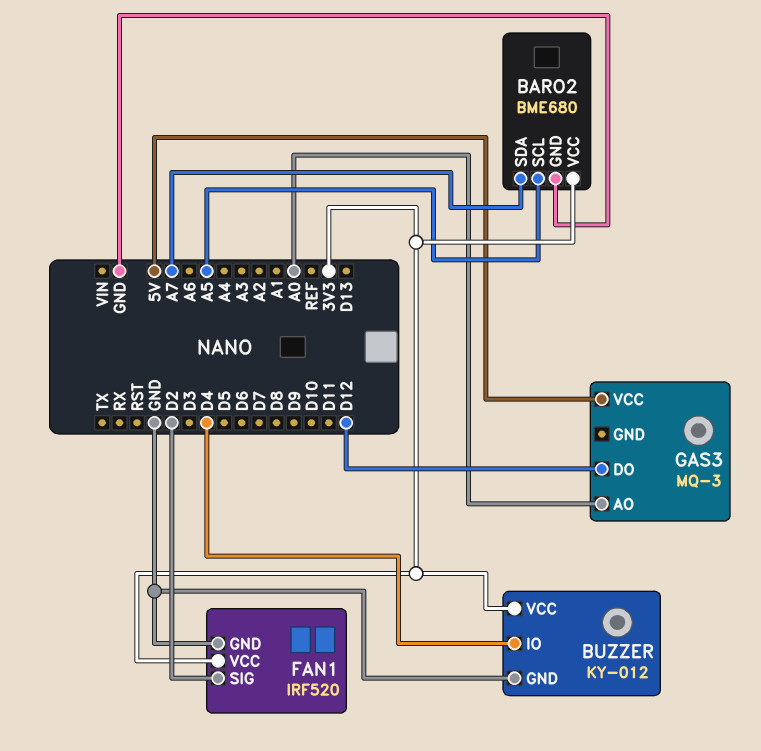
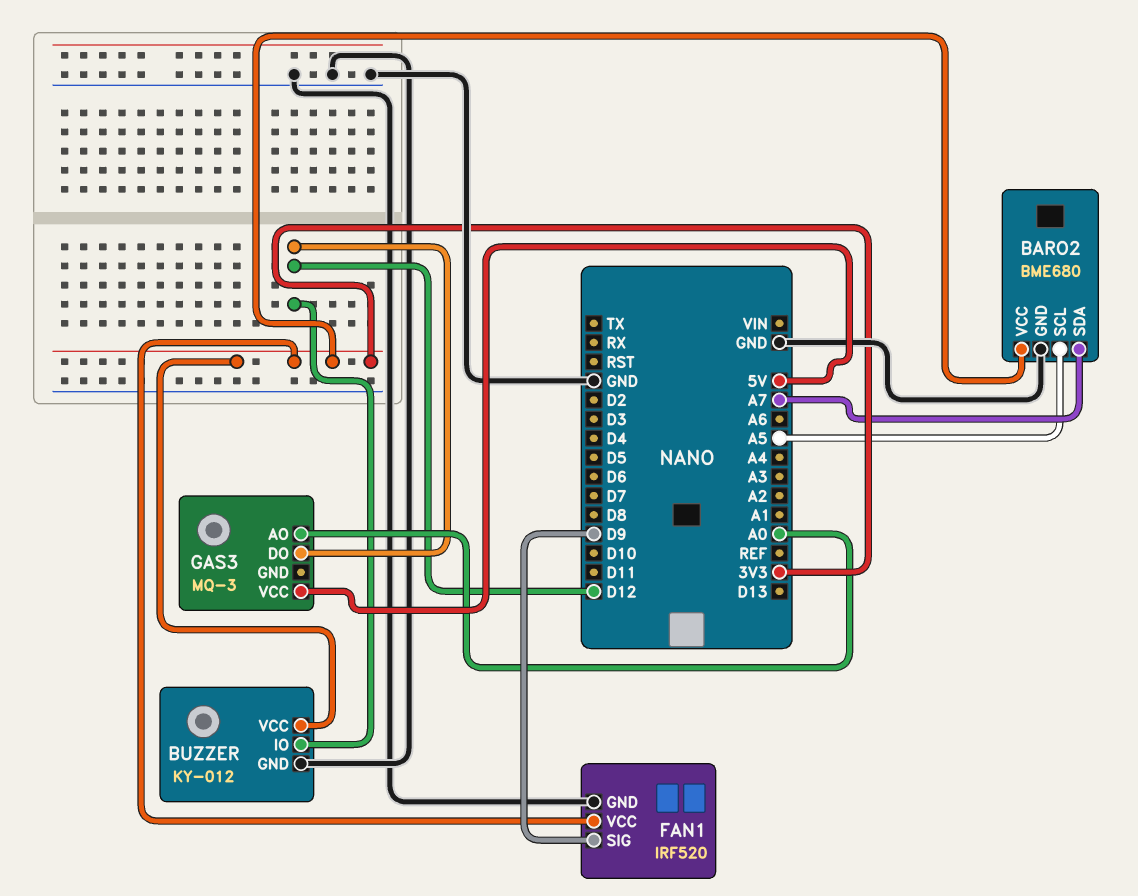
BUZZER pin IO: D4 -> D12
FAN1 pin SIG: D2 -> D9

